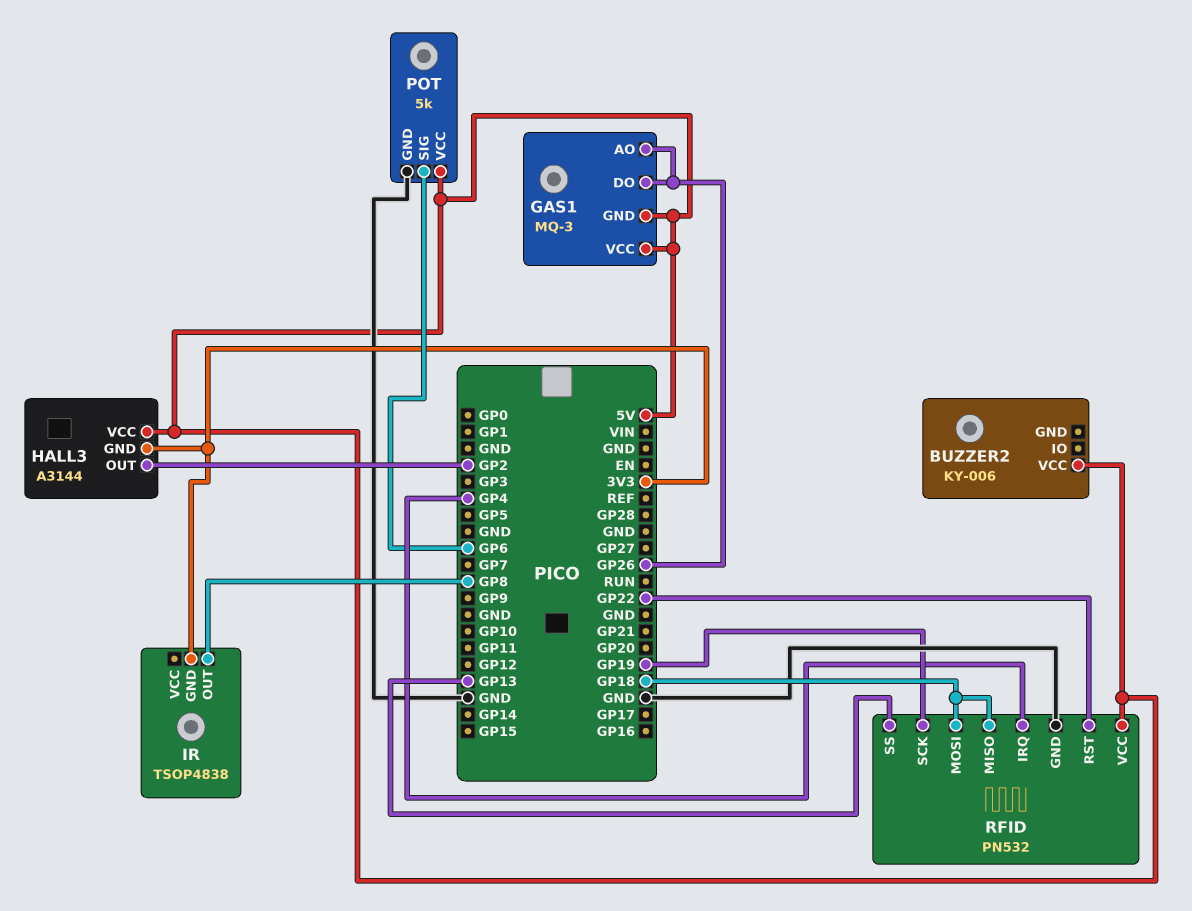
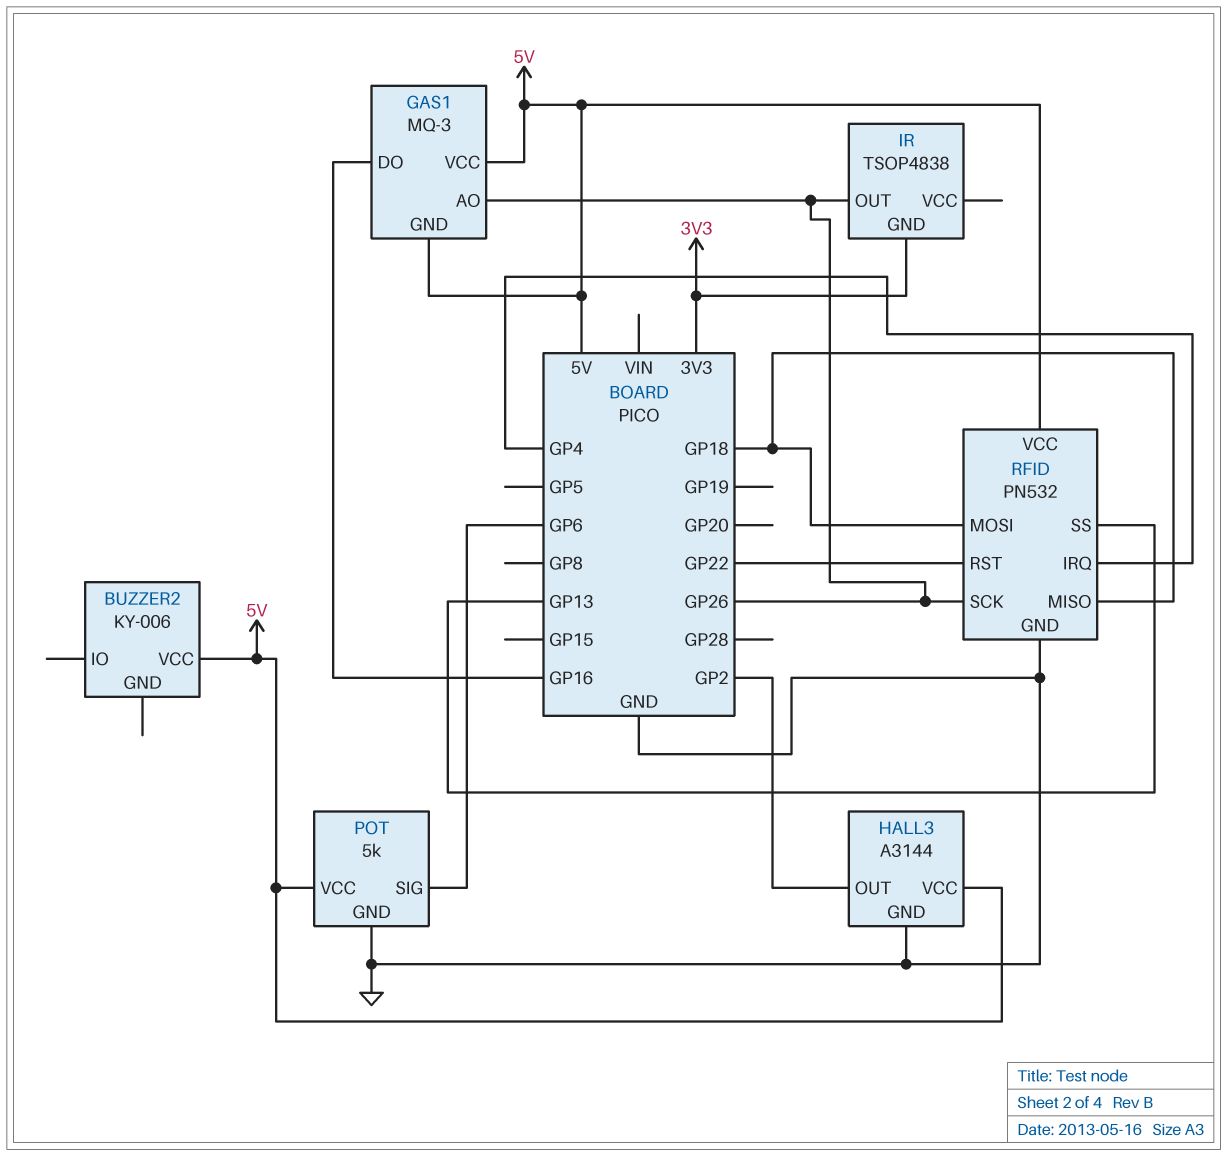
GAS1 pin DO: GP26 -> GP16
HALL3 pin GND: 3V3 -> GND
IR pin OUT: GP8 -> GP26
RFID pin SCK: GP19 -> GP26

